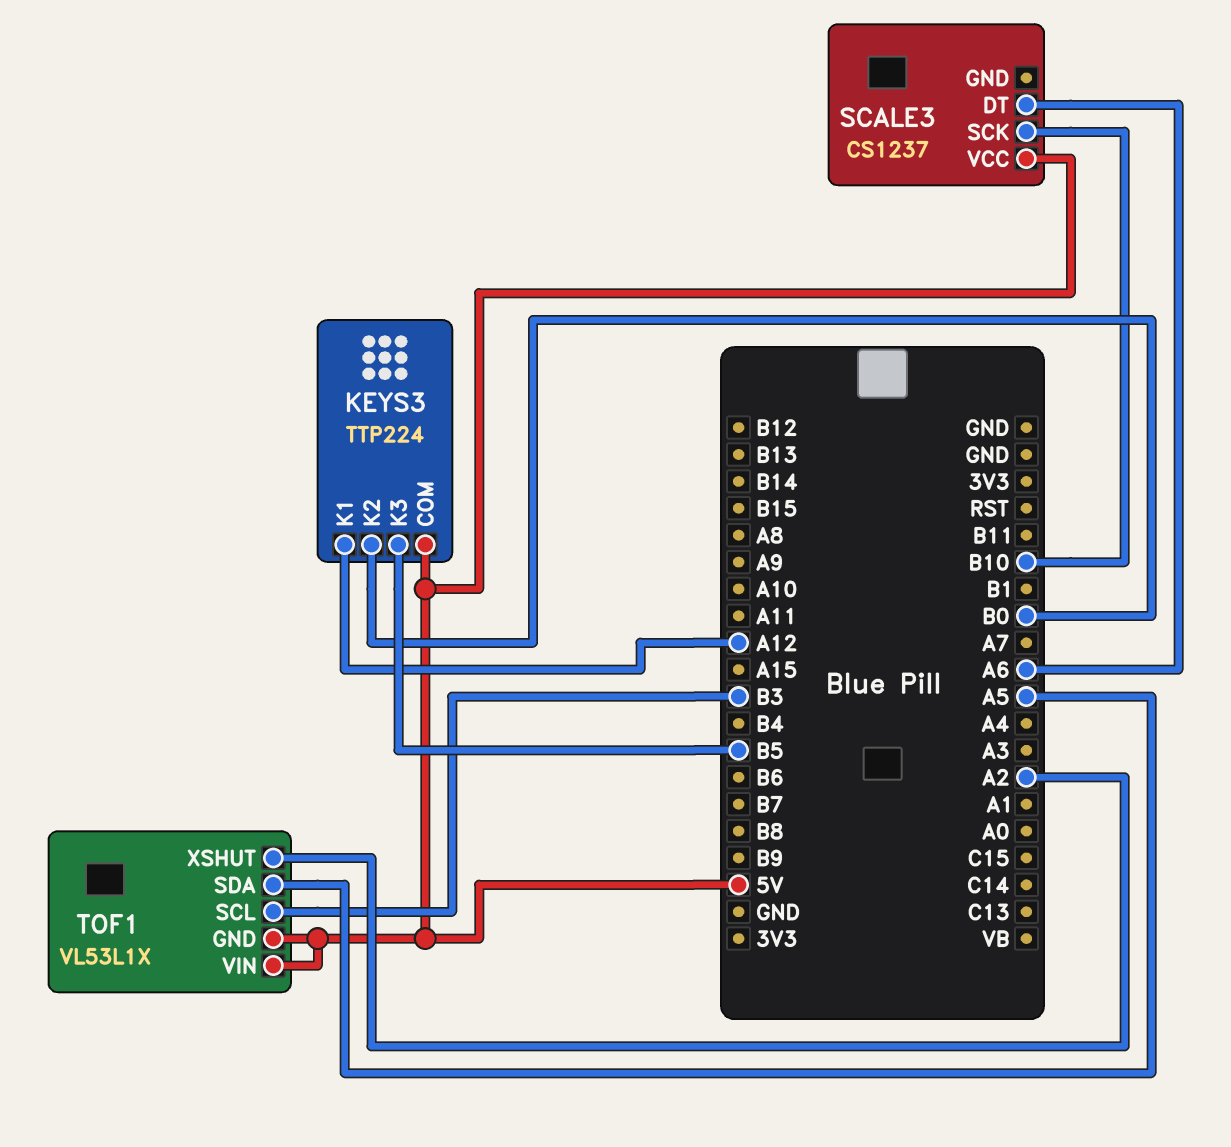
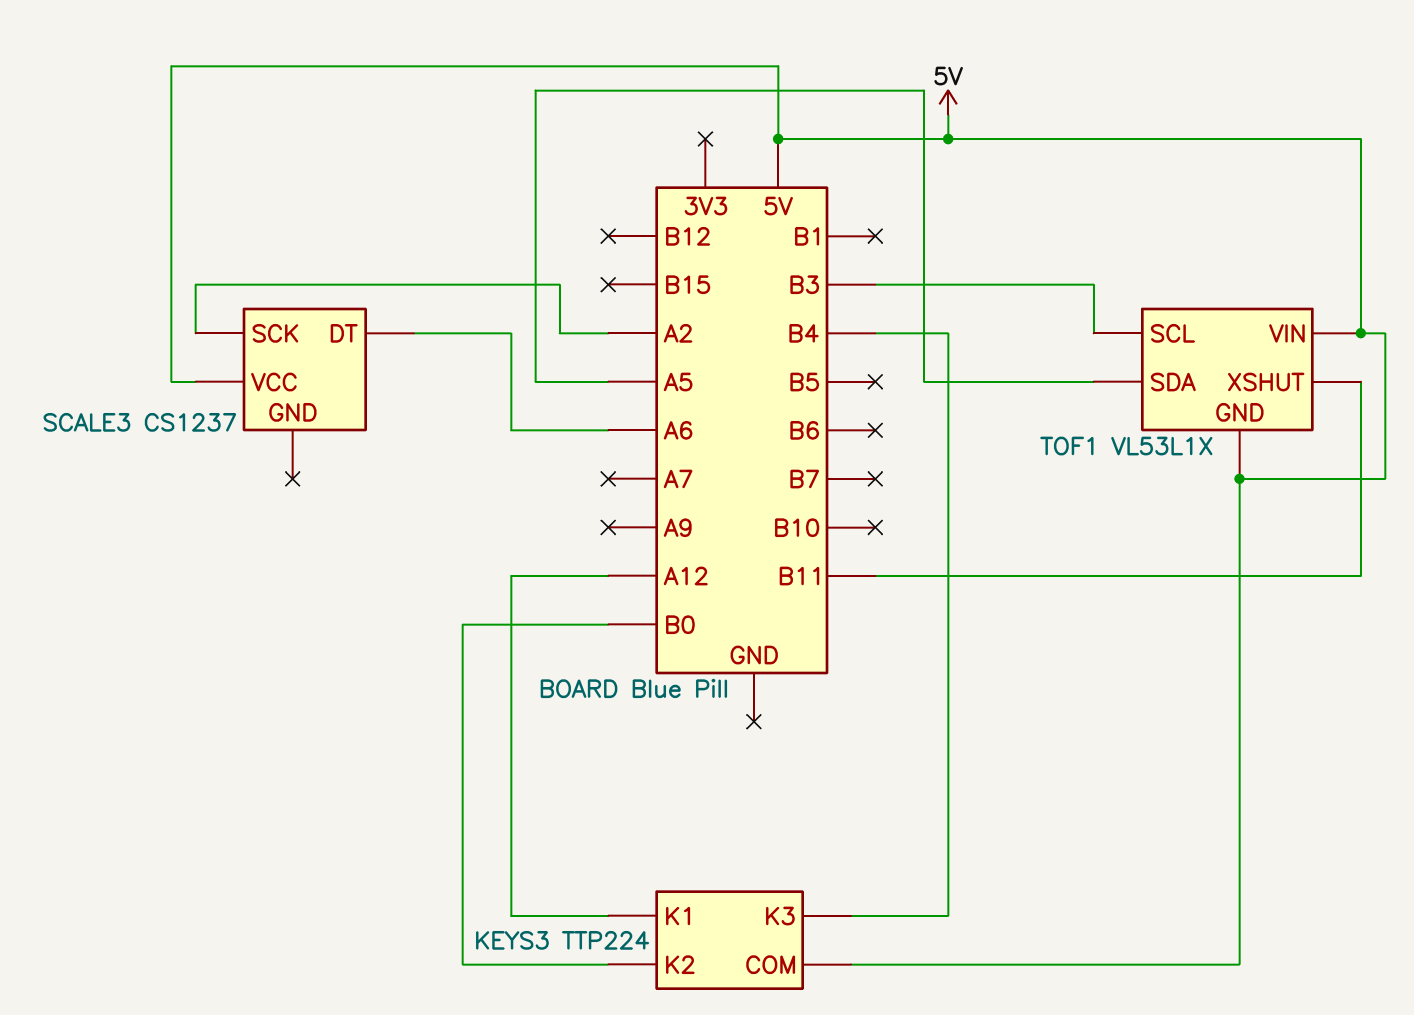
KEYS3 pin K3: B5 -> B4
SCALE3 pin SCK: B10 -> A2
TOF1 pin XSHUT: A2 -> B11

